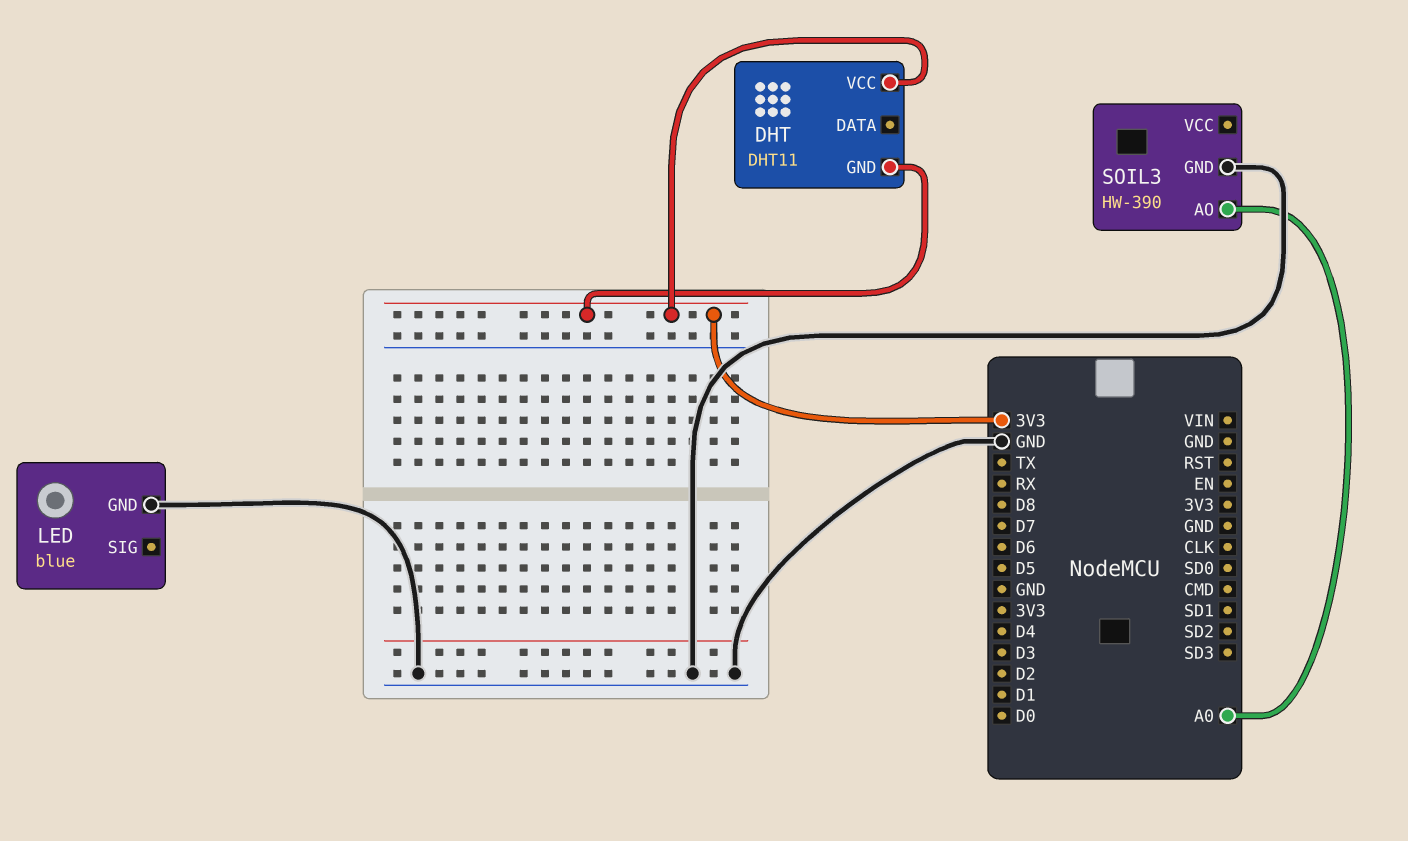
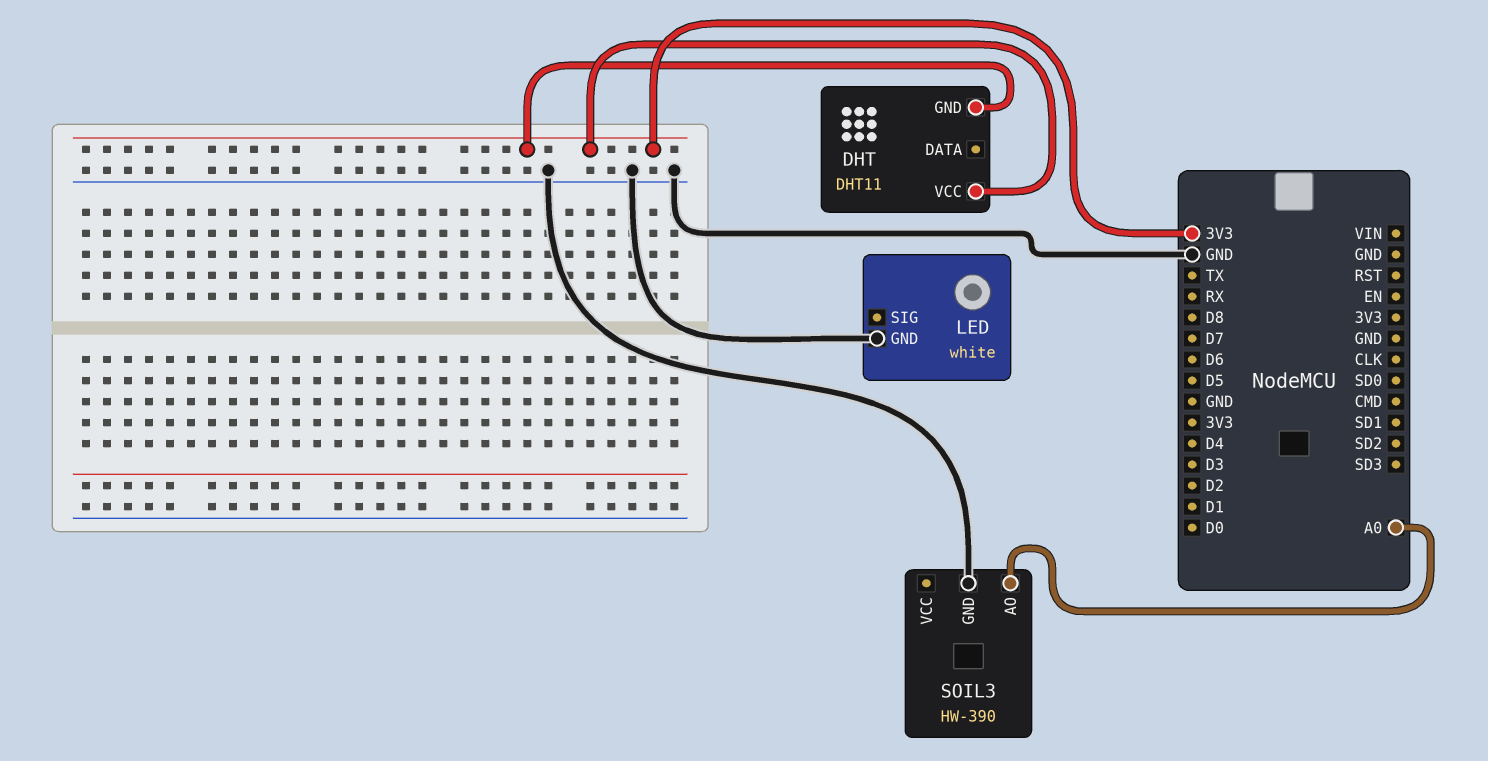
LED: blue -> white

